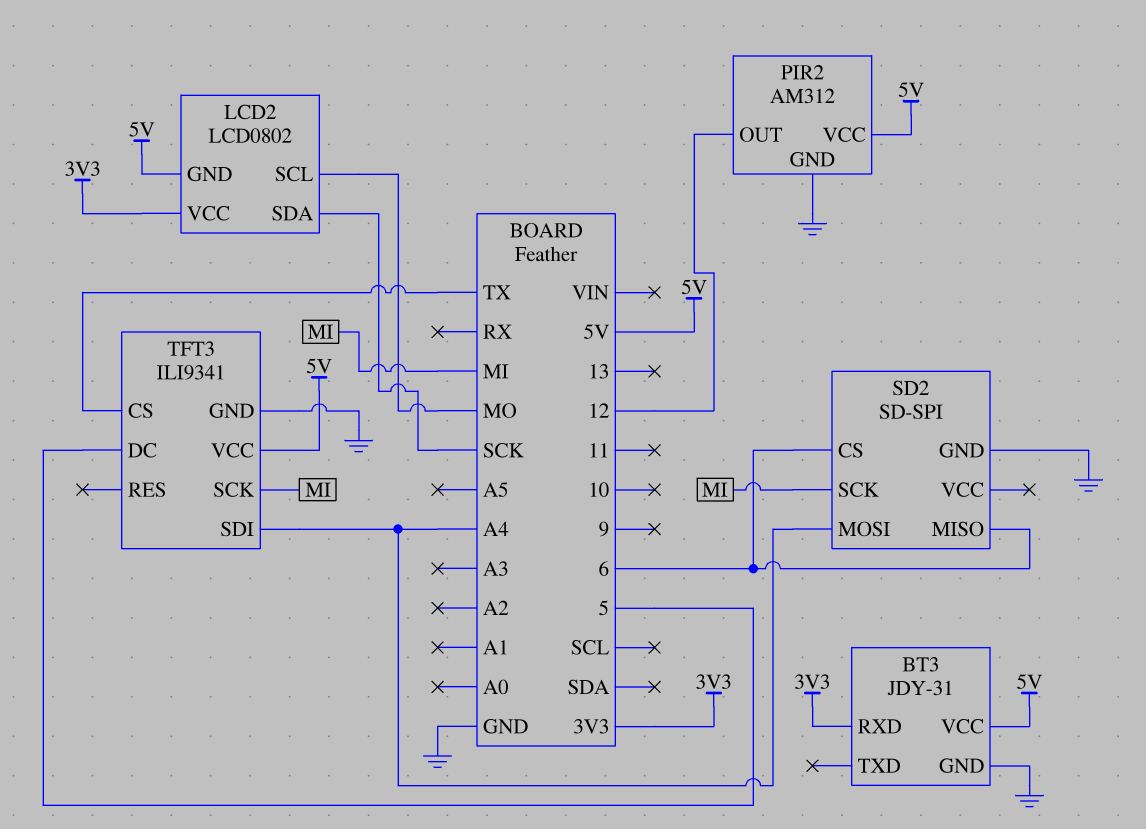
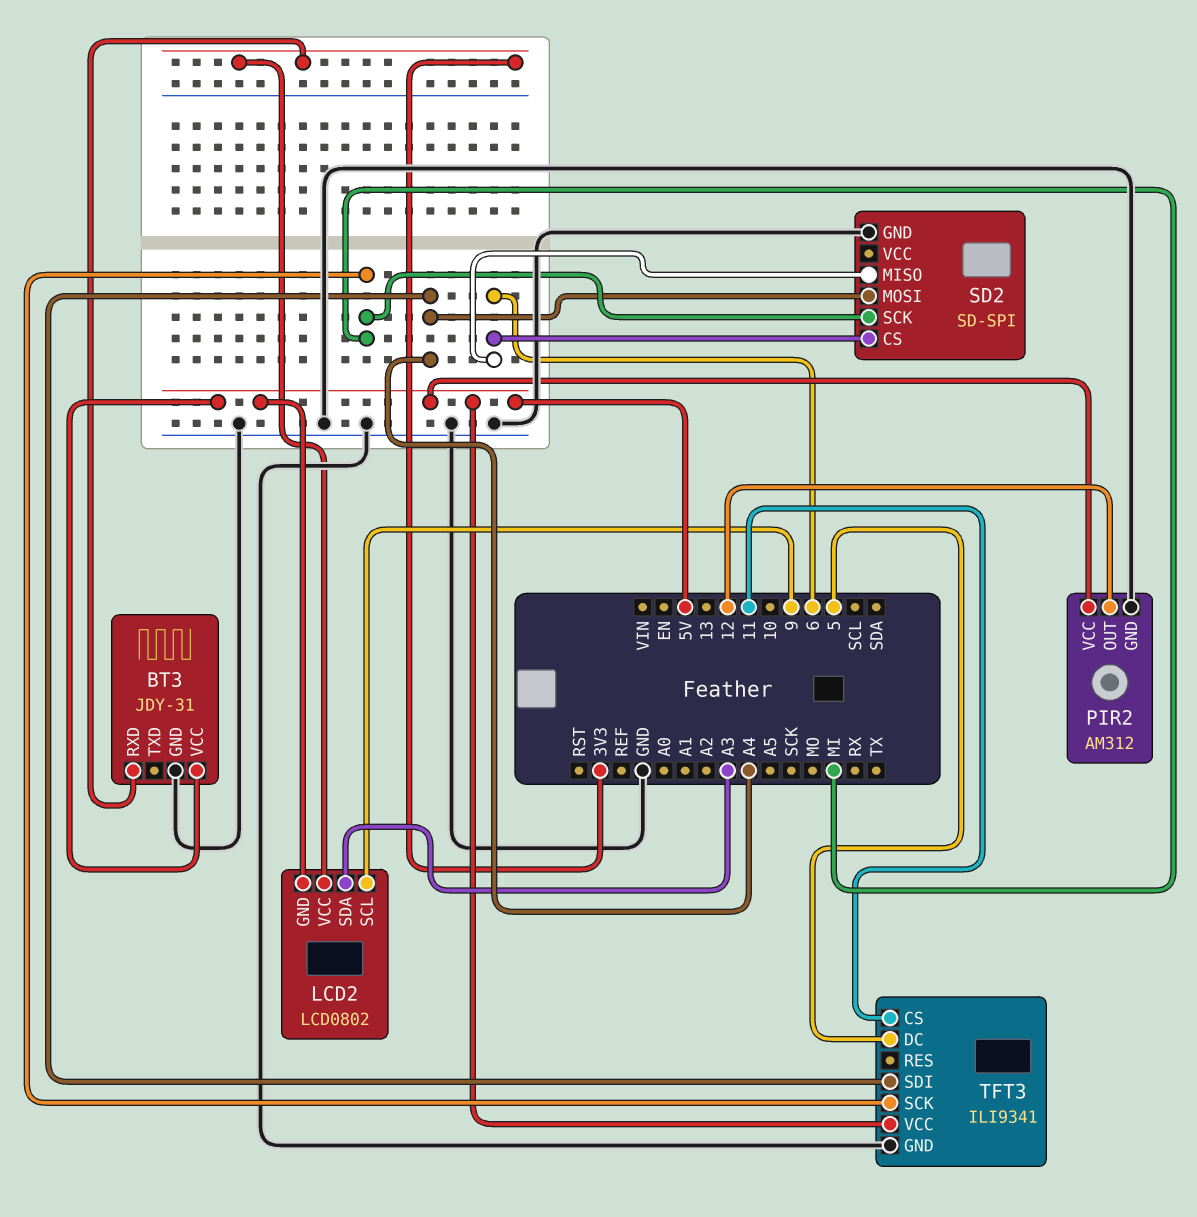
LCD2 pin SCL: MO -> 9
LCD2 pin SDA: SCK -> A3
TFT3 pin CS: TX -> 11

